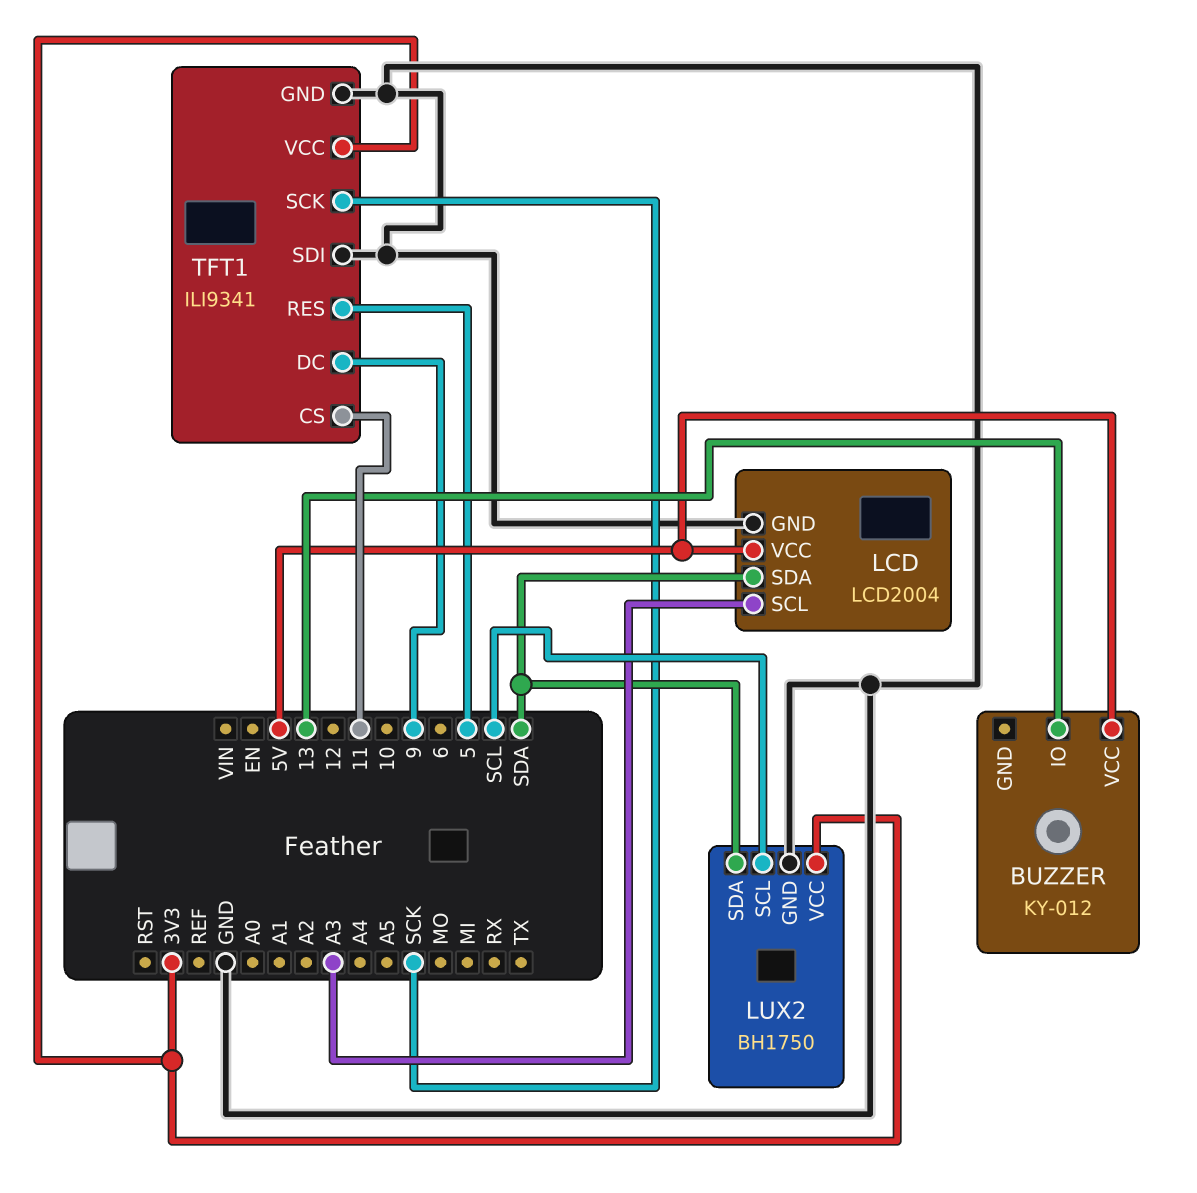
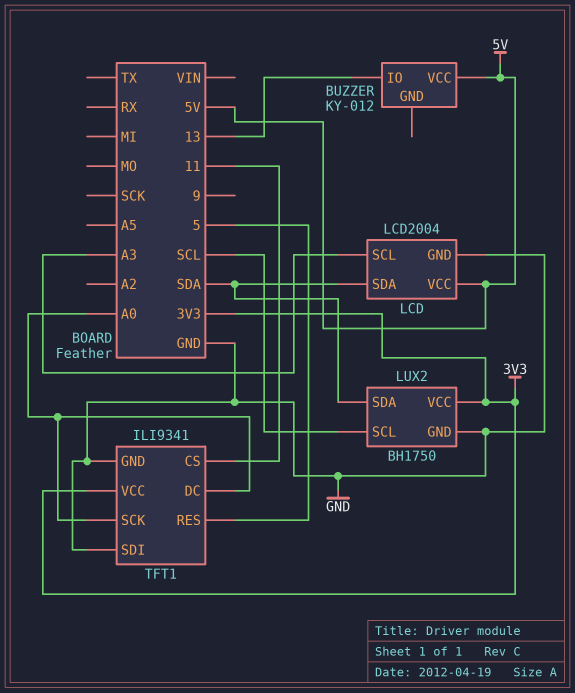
TFT1 pin DC: 9 -> A0
TFT1 pin SCK: SCK -> A0

